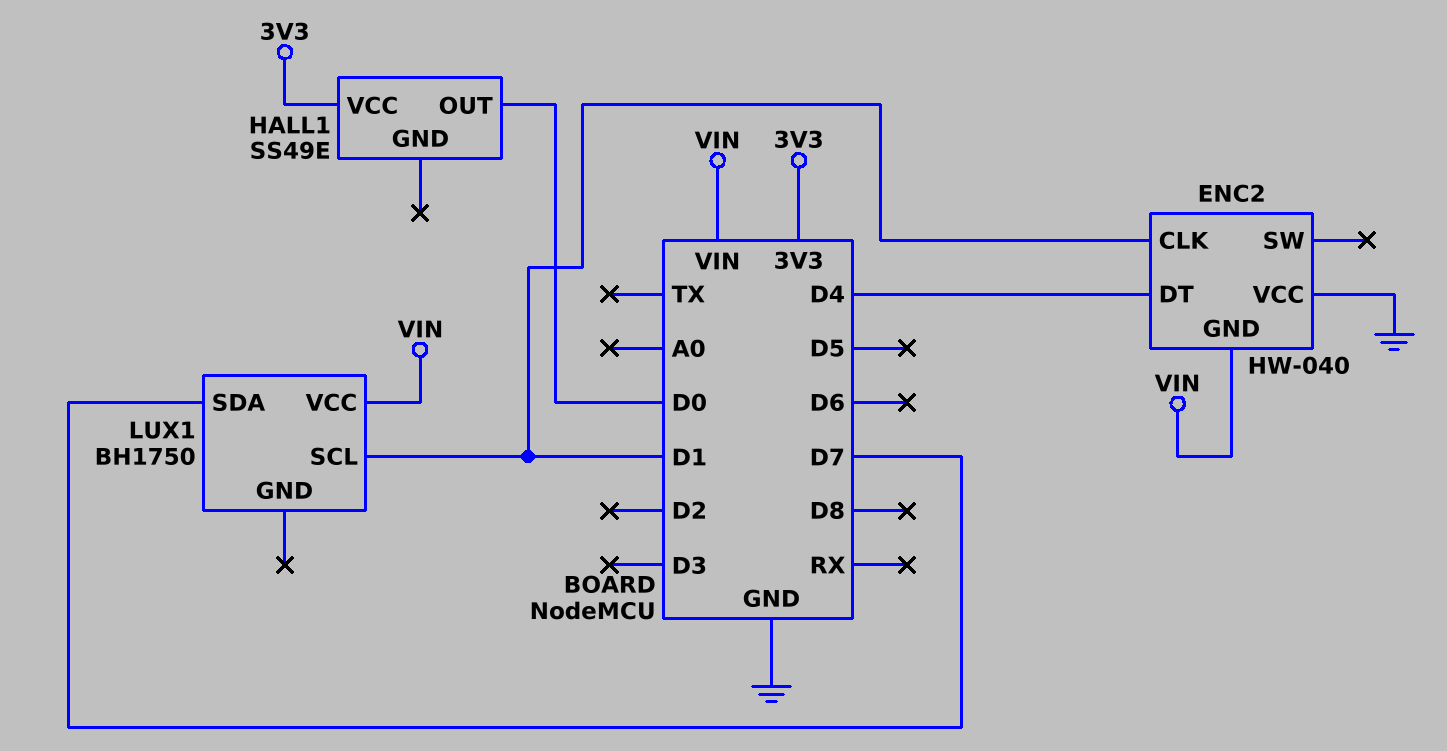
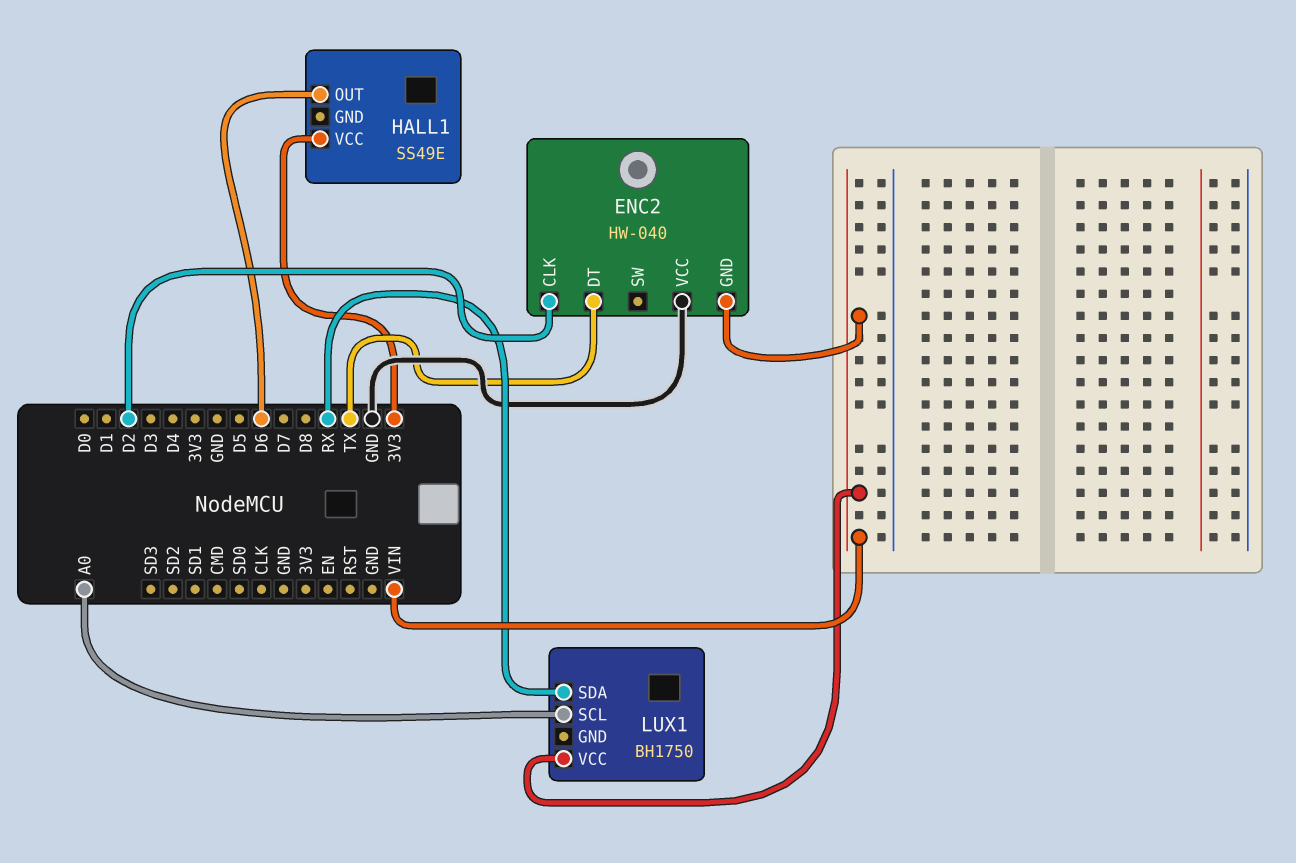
ENC2 pin CLK: D1 -> D2
ENC2 pin DT: D4 -> TX
HALL1 pin OUT: D0 -> D6
LUX1 pin SCL: D1 -> A0
LUX1 pin SDA: D7 -> RX

